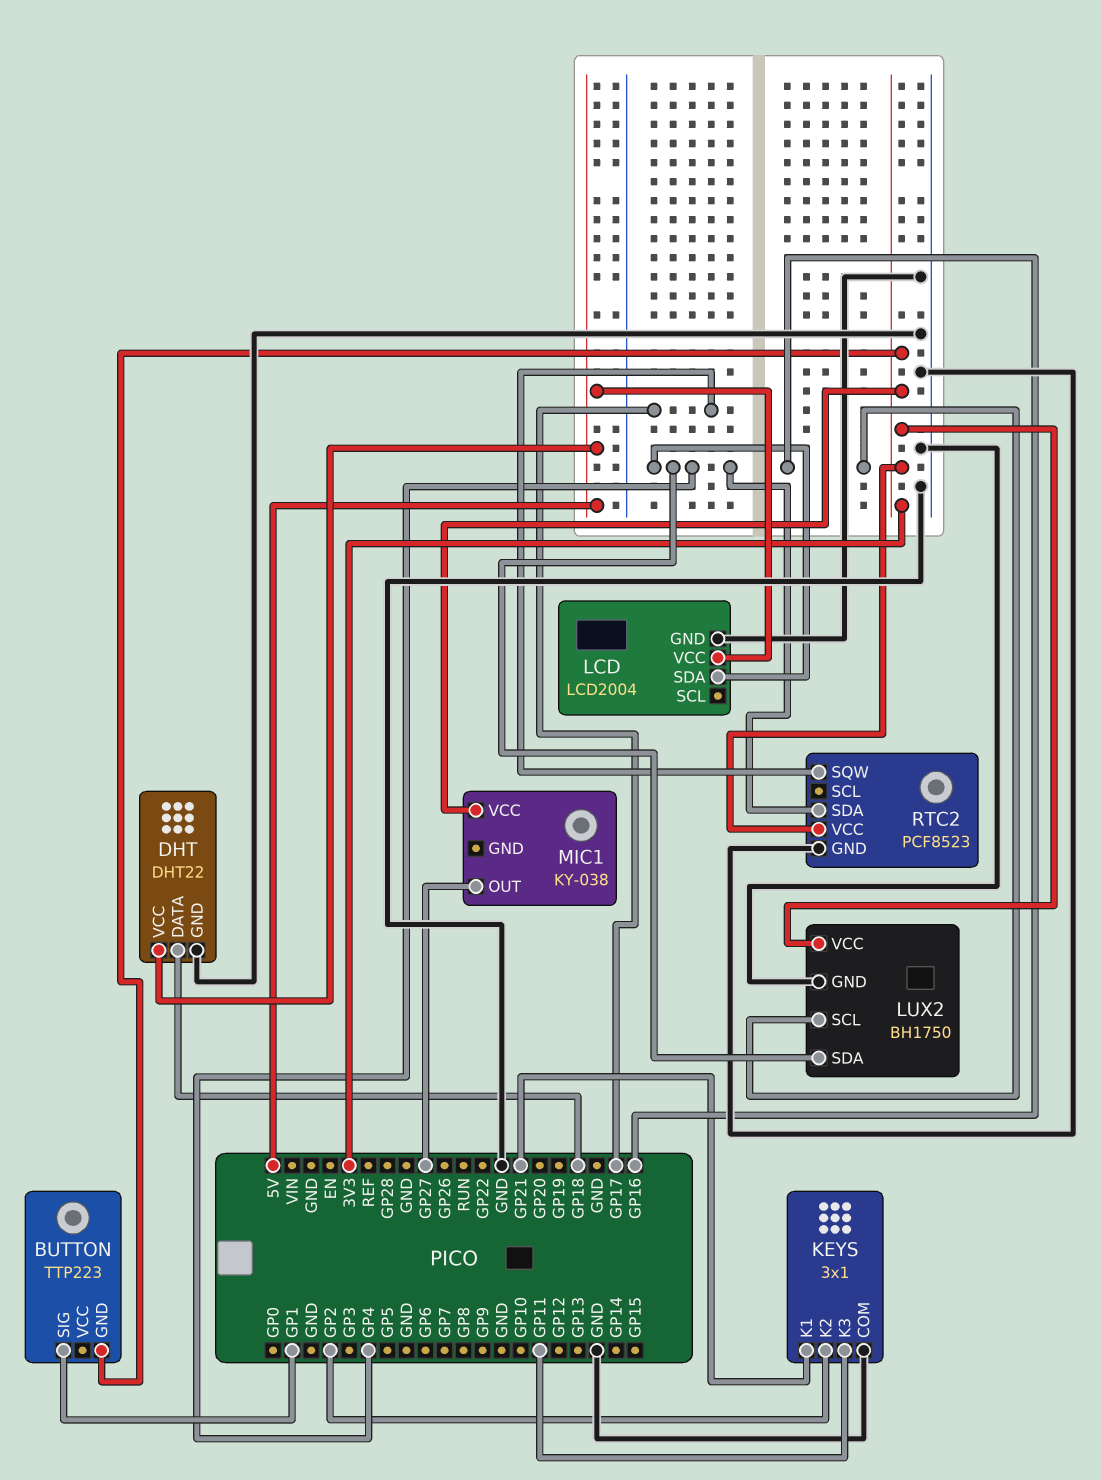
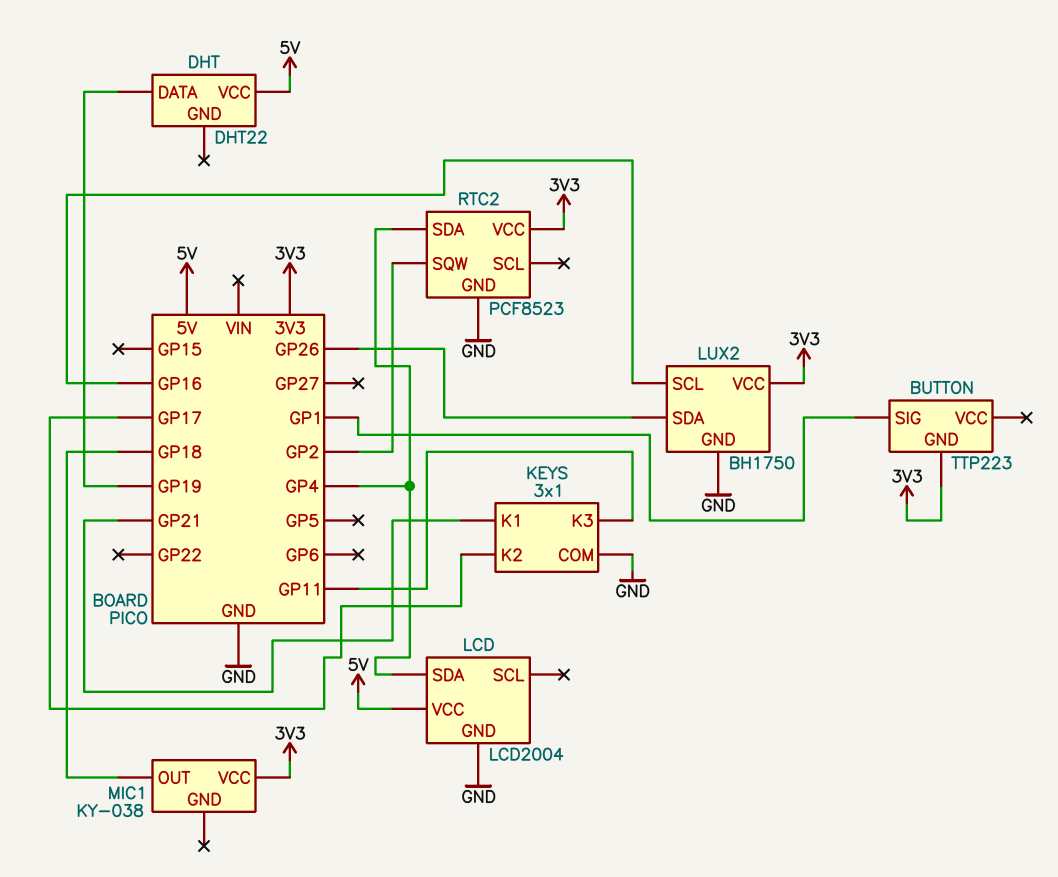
DHT pin DATA: GP18 -> GP19
DHT pin GND: GND -> none
KEYS pin K2: GP2 -> GP17
LUX2 pin SDA: GP4 -> GP26
MIC1 pin OUT: GP27 -> GP18
RTC2 pin SQW: GP17 -> GP2

